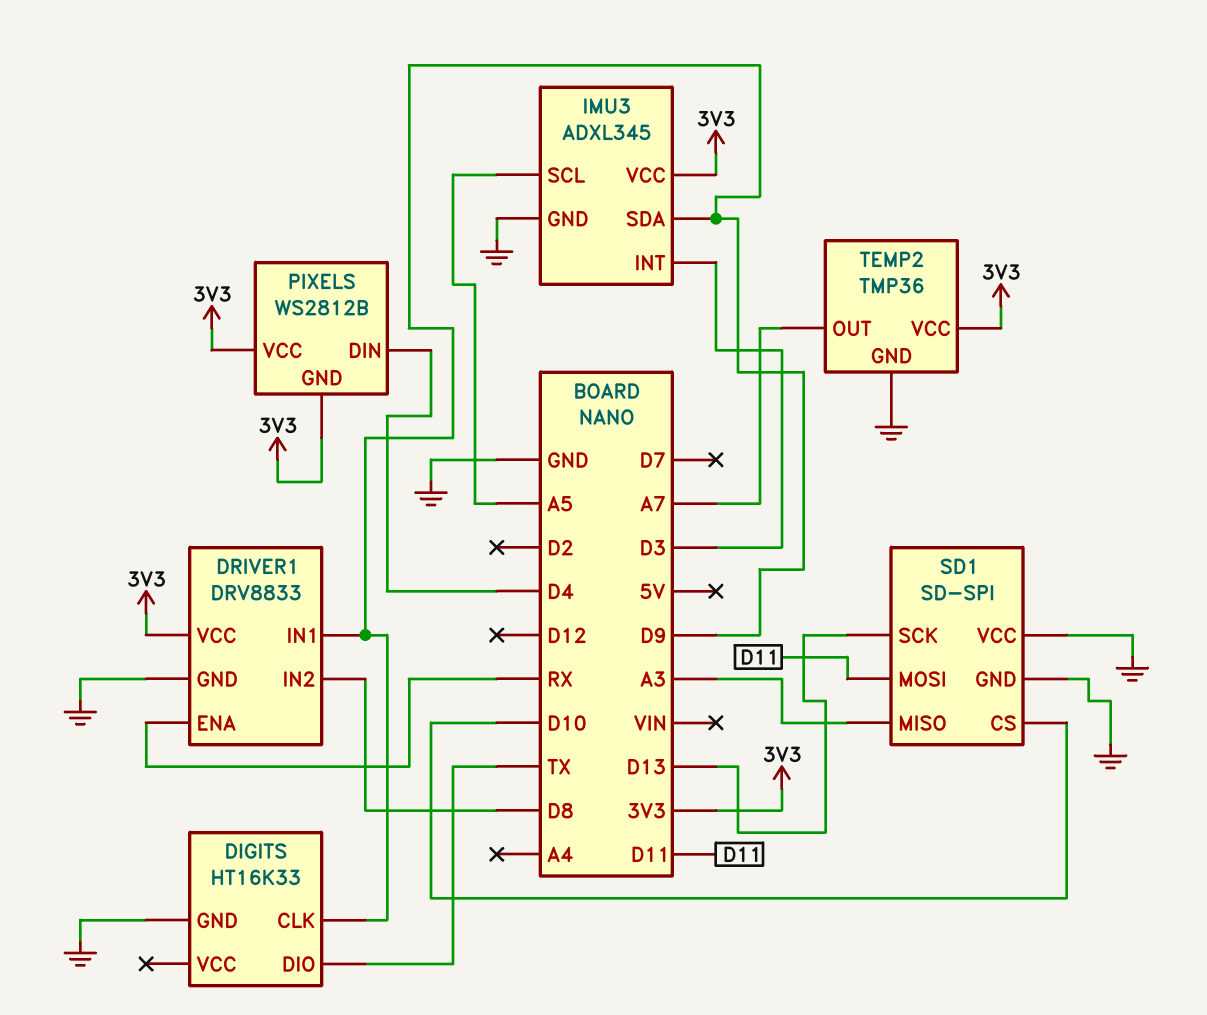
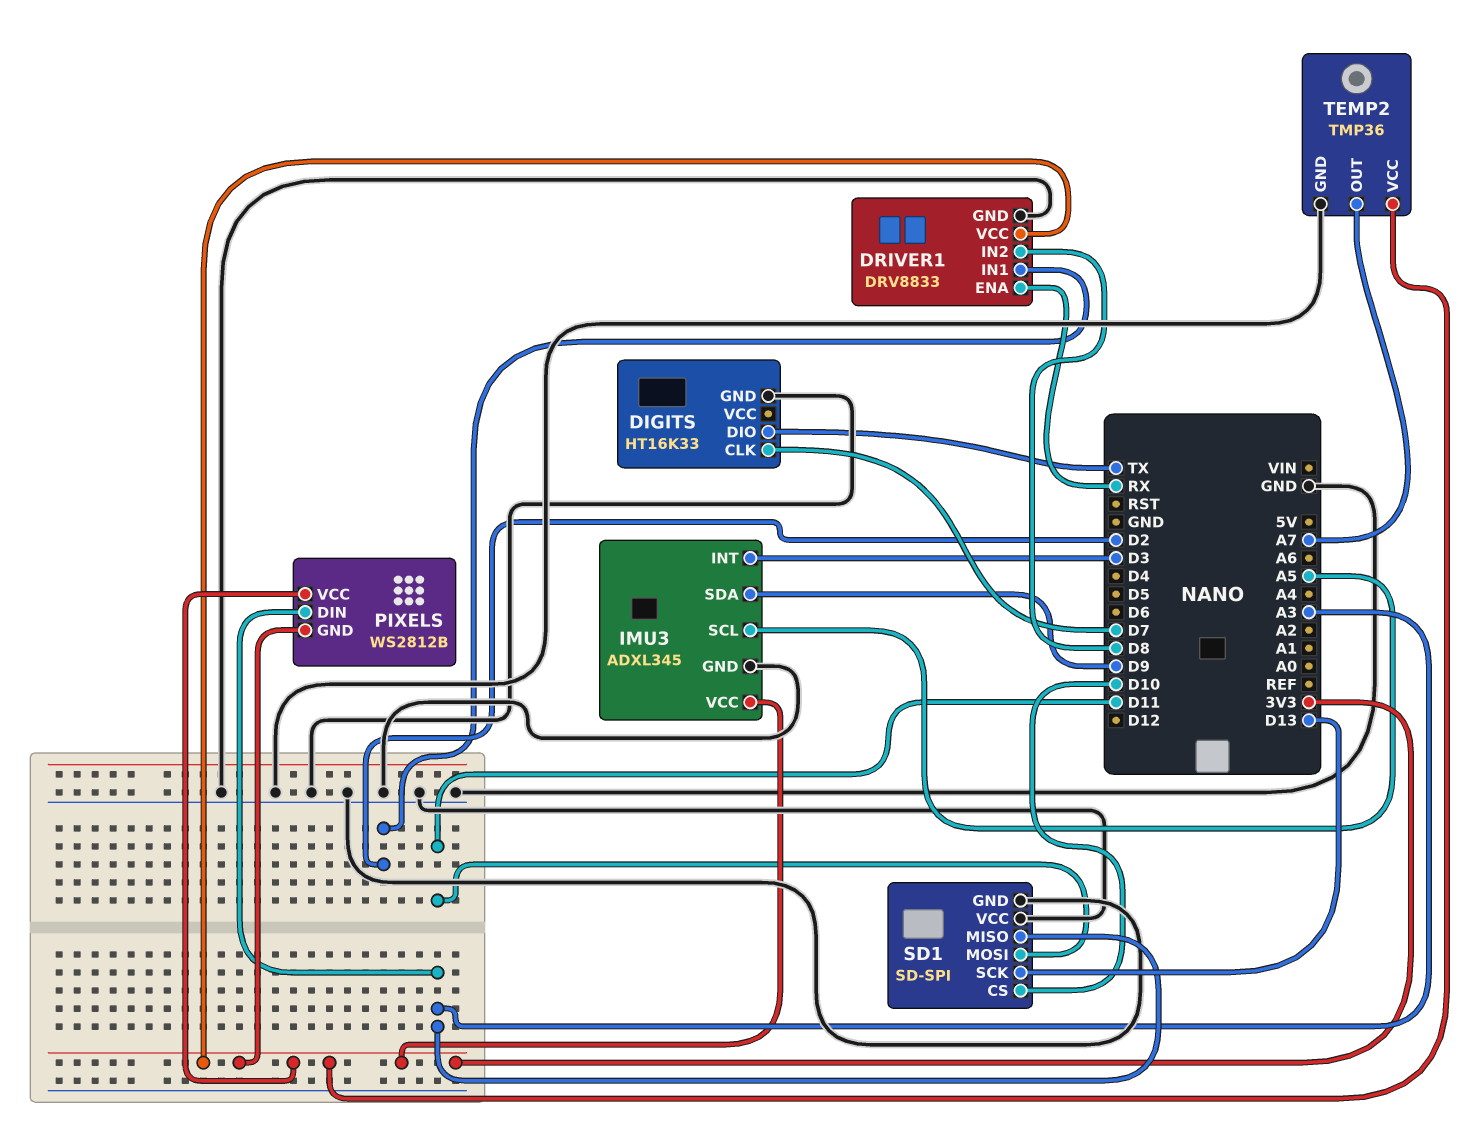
DIGITS pin CLK: D9 -> D7
DRIVER1 pin IN1: D9 -> D2
PIXELS pin DIN: D4 -> A3

